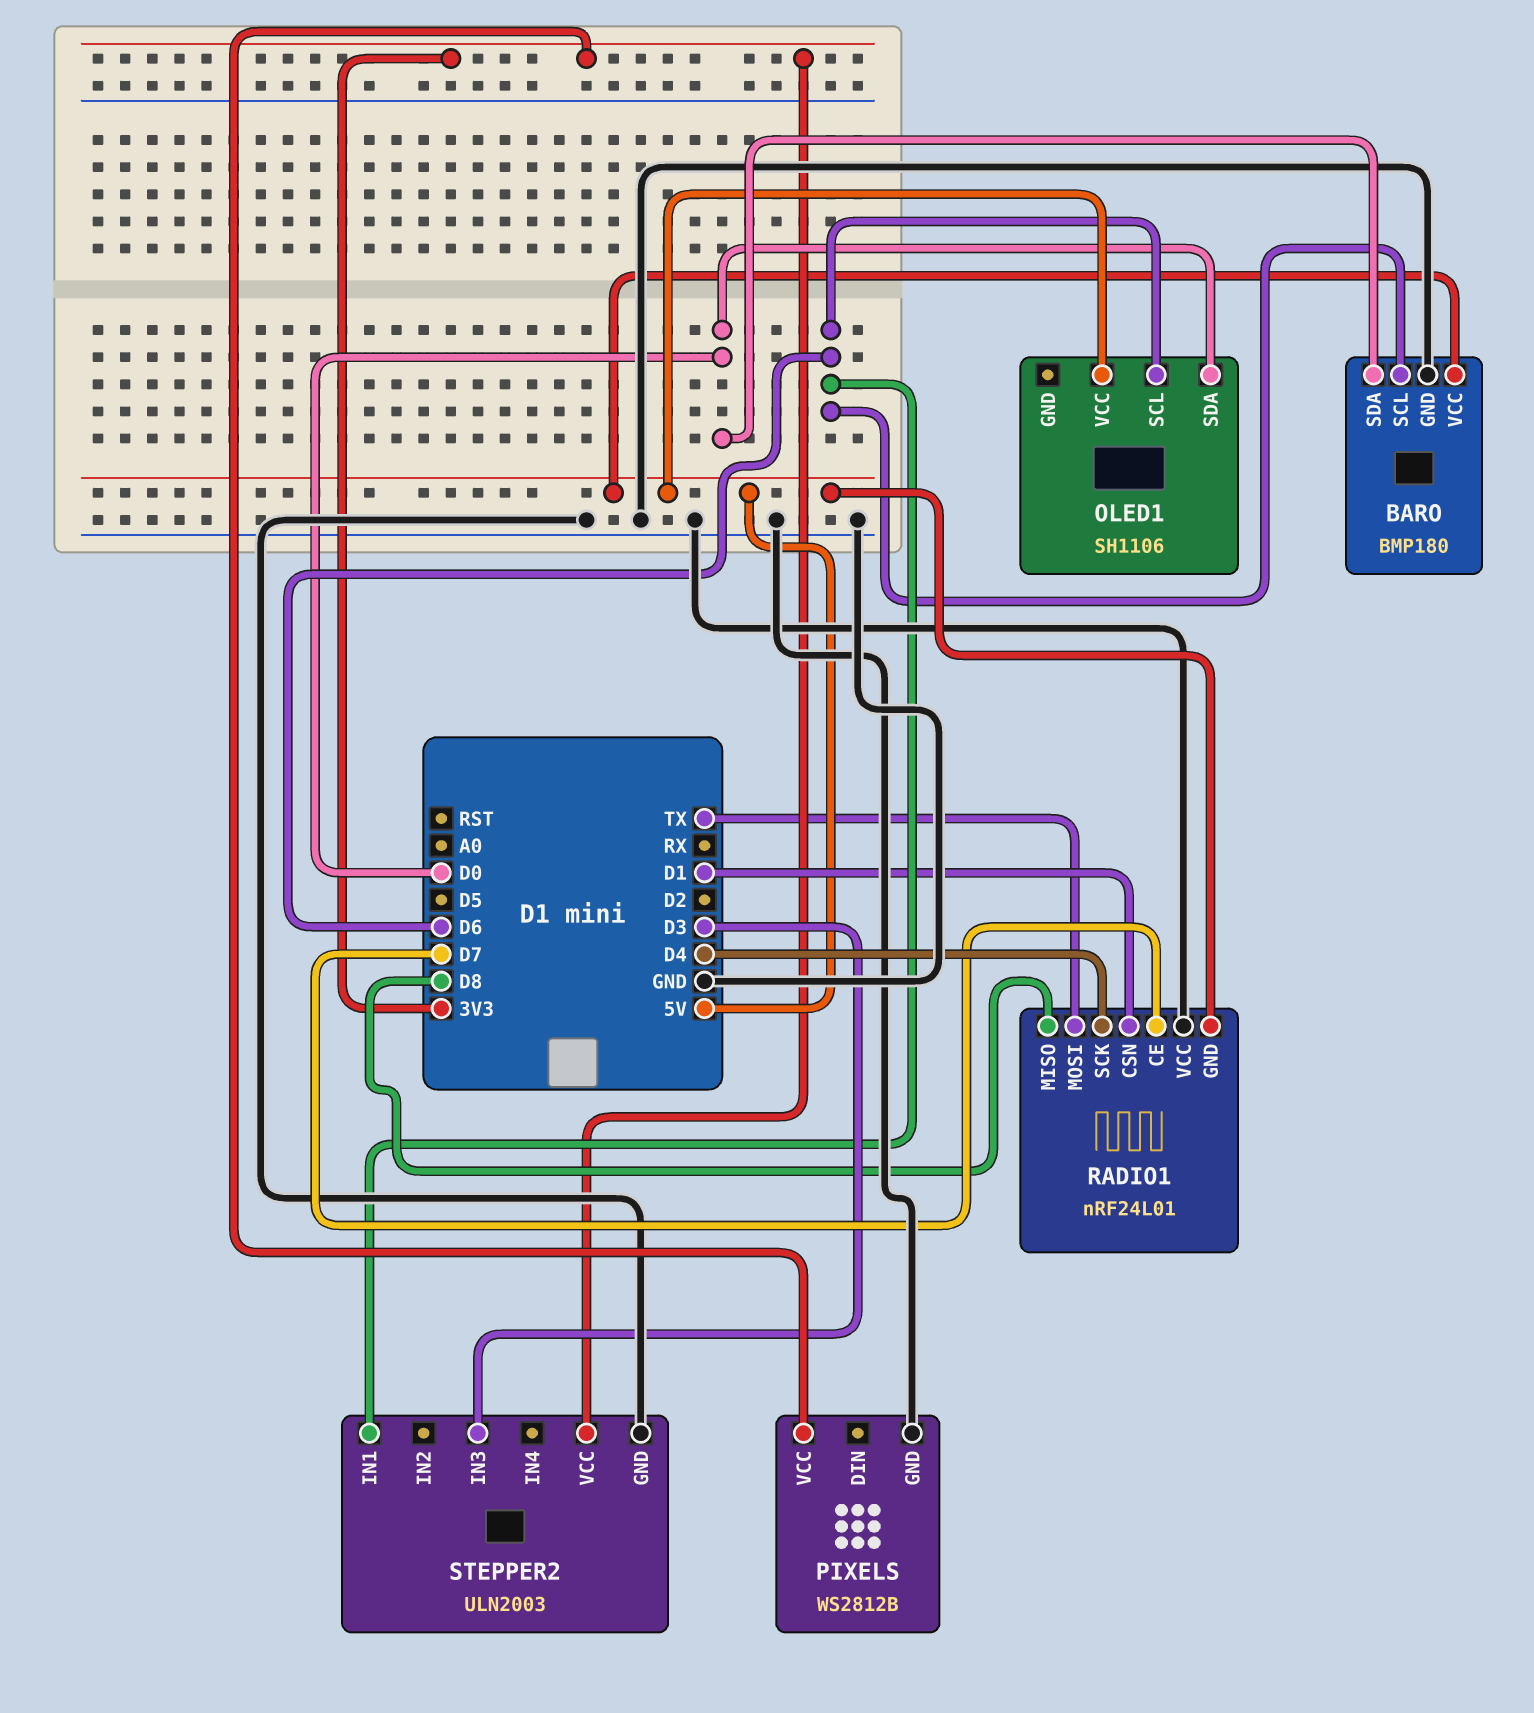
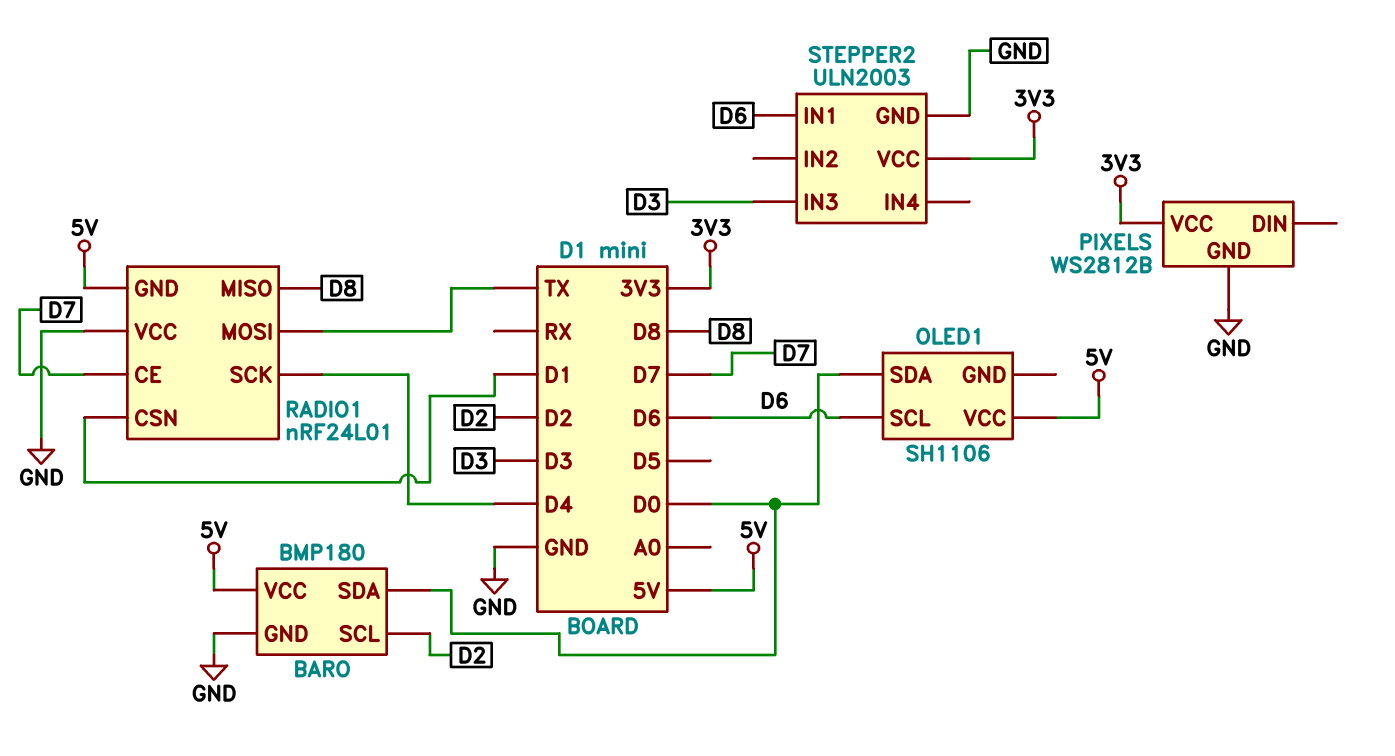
BARO pin SCL: D6 -> D2

